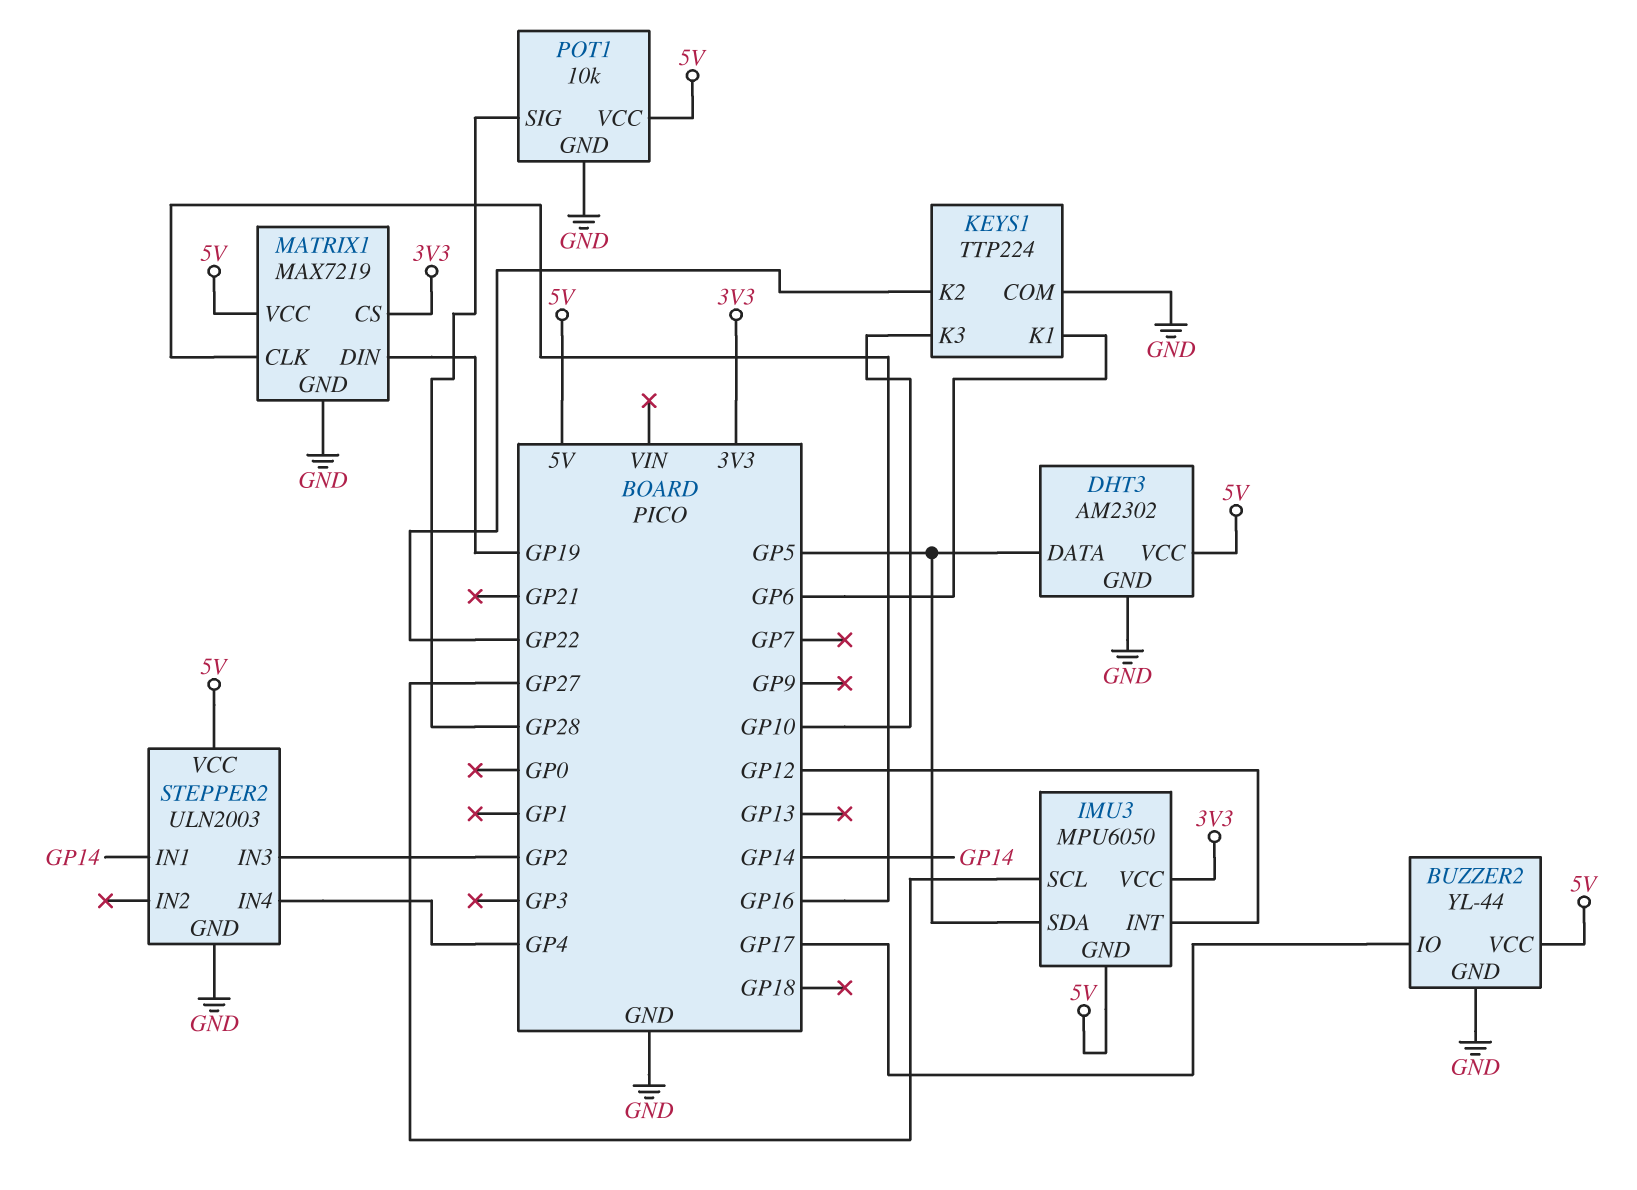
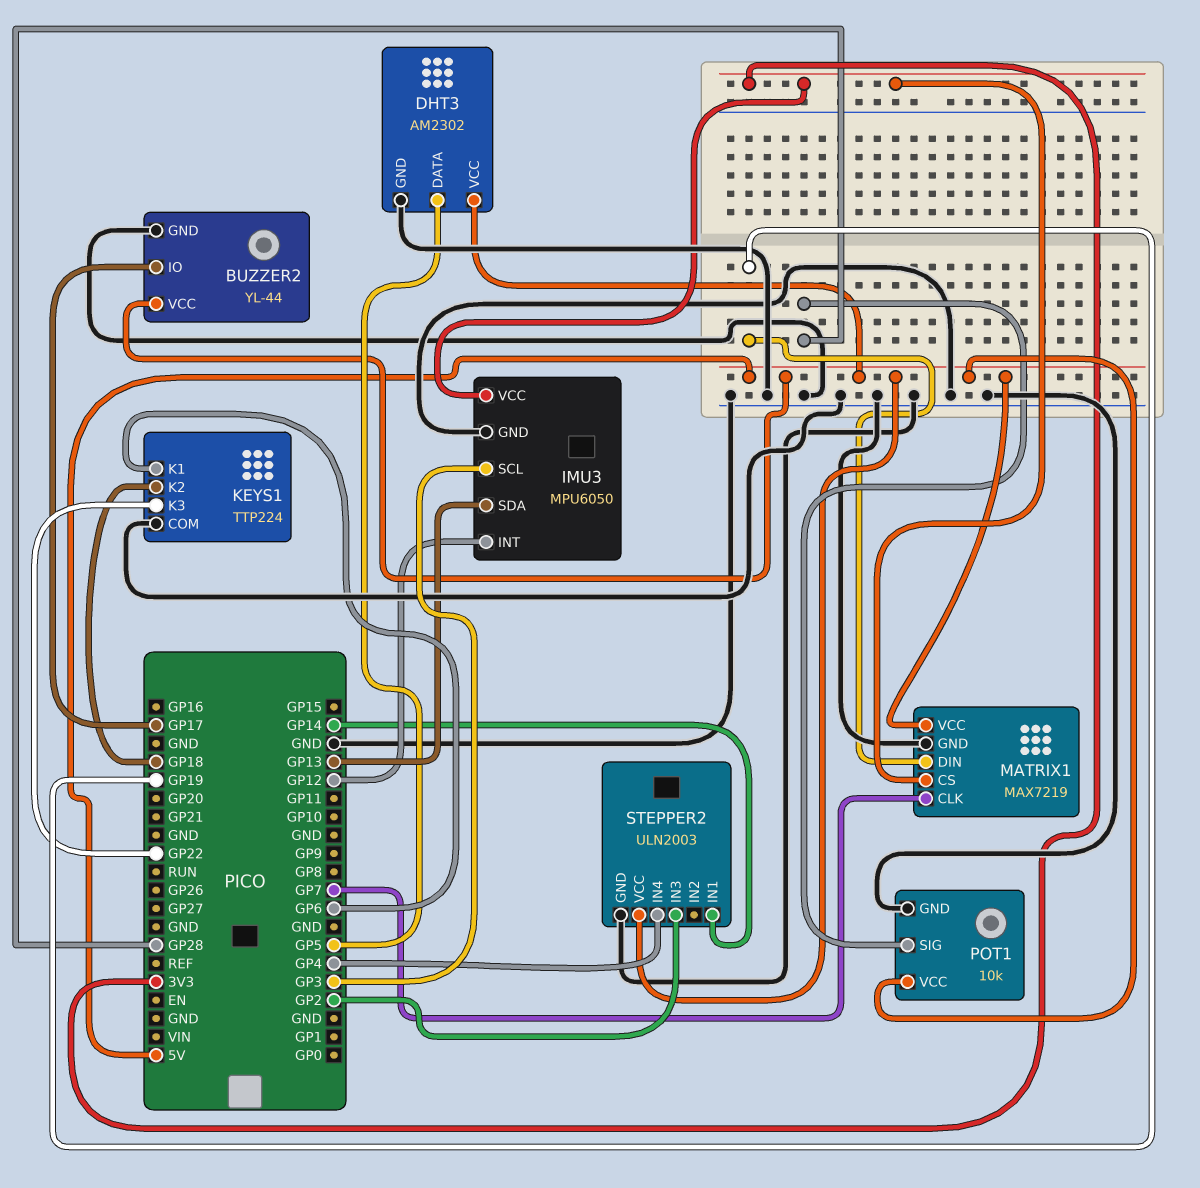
IMU3 pin GND: 5V -> GND
IMU3 pin SCL: GP27 -> GP3
IMU3 pin SDA: GP5 -> GP13
KEYS1 pin K2: GP22 -> GP18
KEYS1 pin K3: GP10 -> GP22
MATRIX1 pin CLK: GP16 -> GP7

